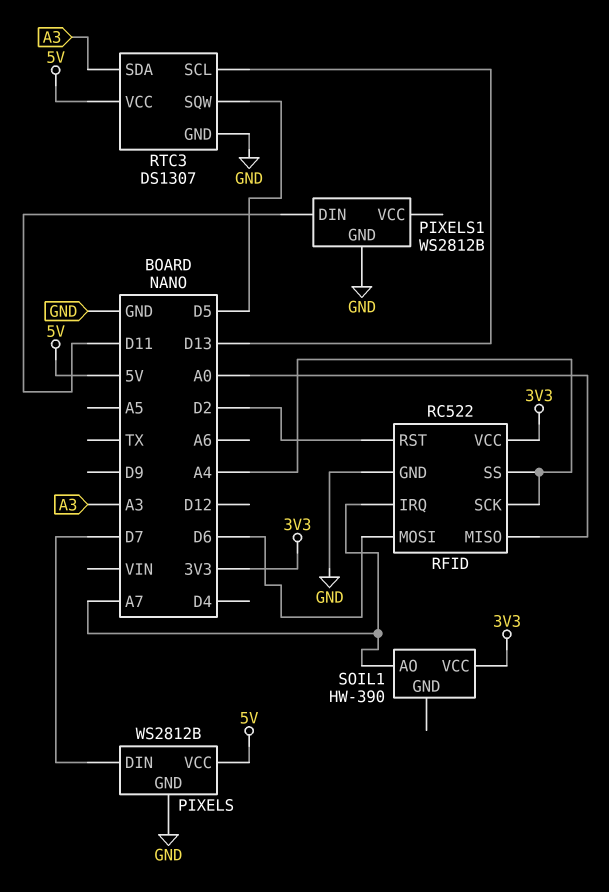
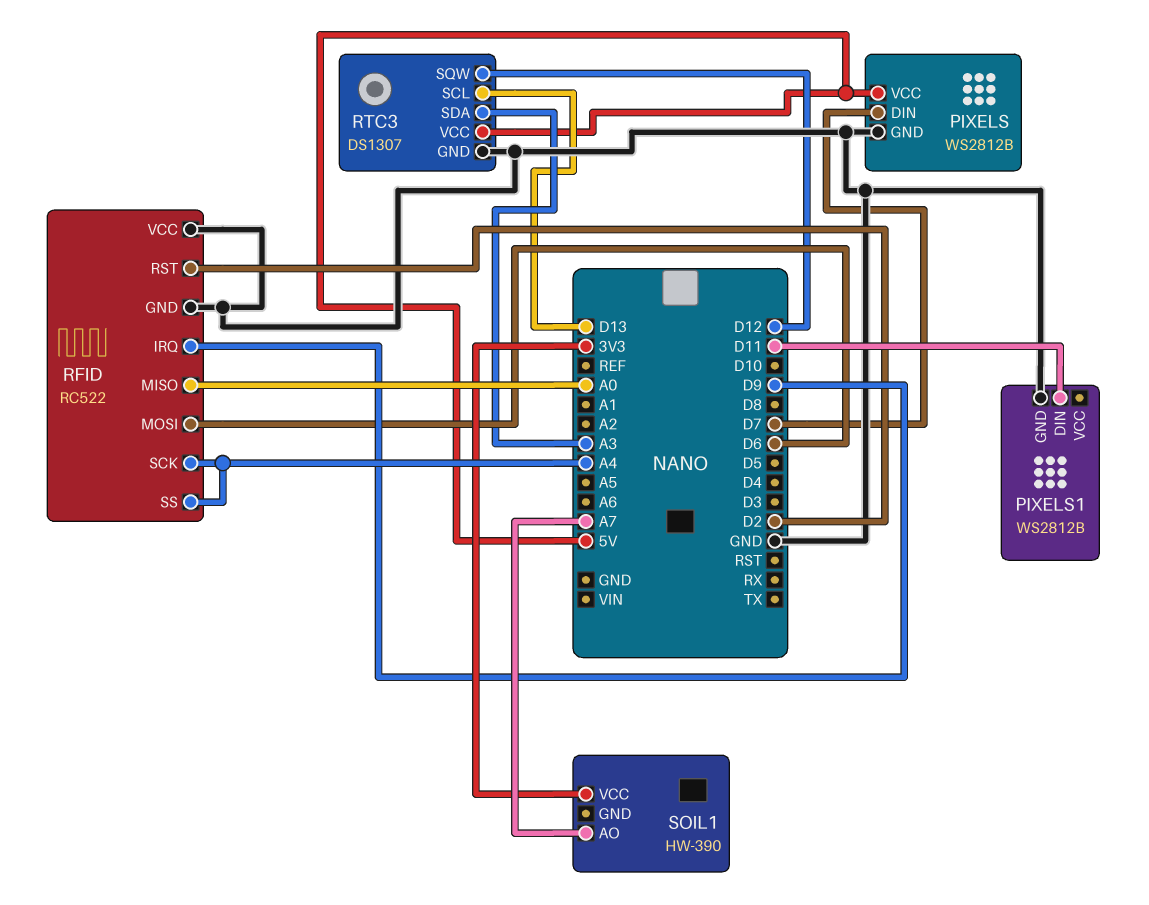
RFID pin IRQ: A7 -> D9
RFID pin VCC: 3V3 -> GND
RTC3 pin SQW: D5 -> D12

